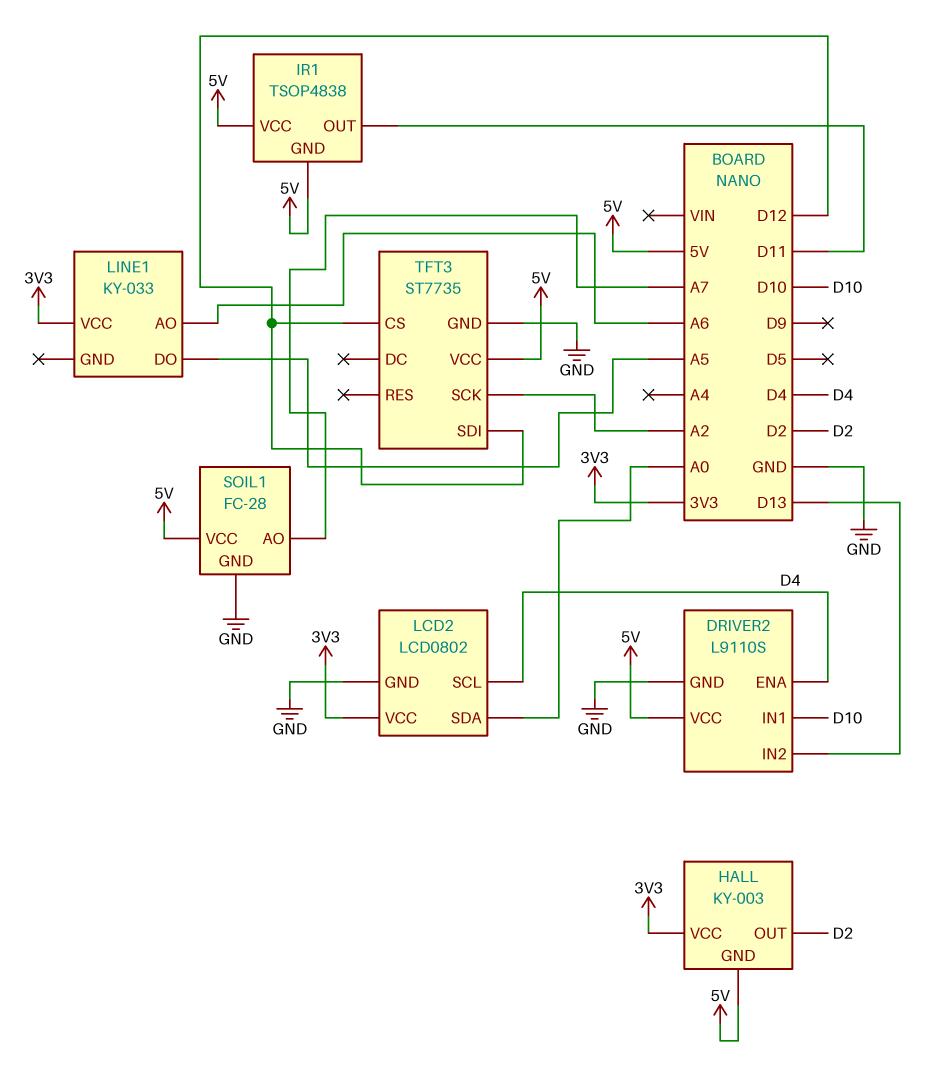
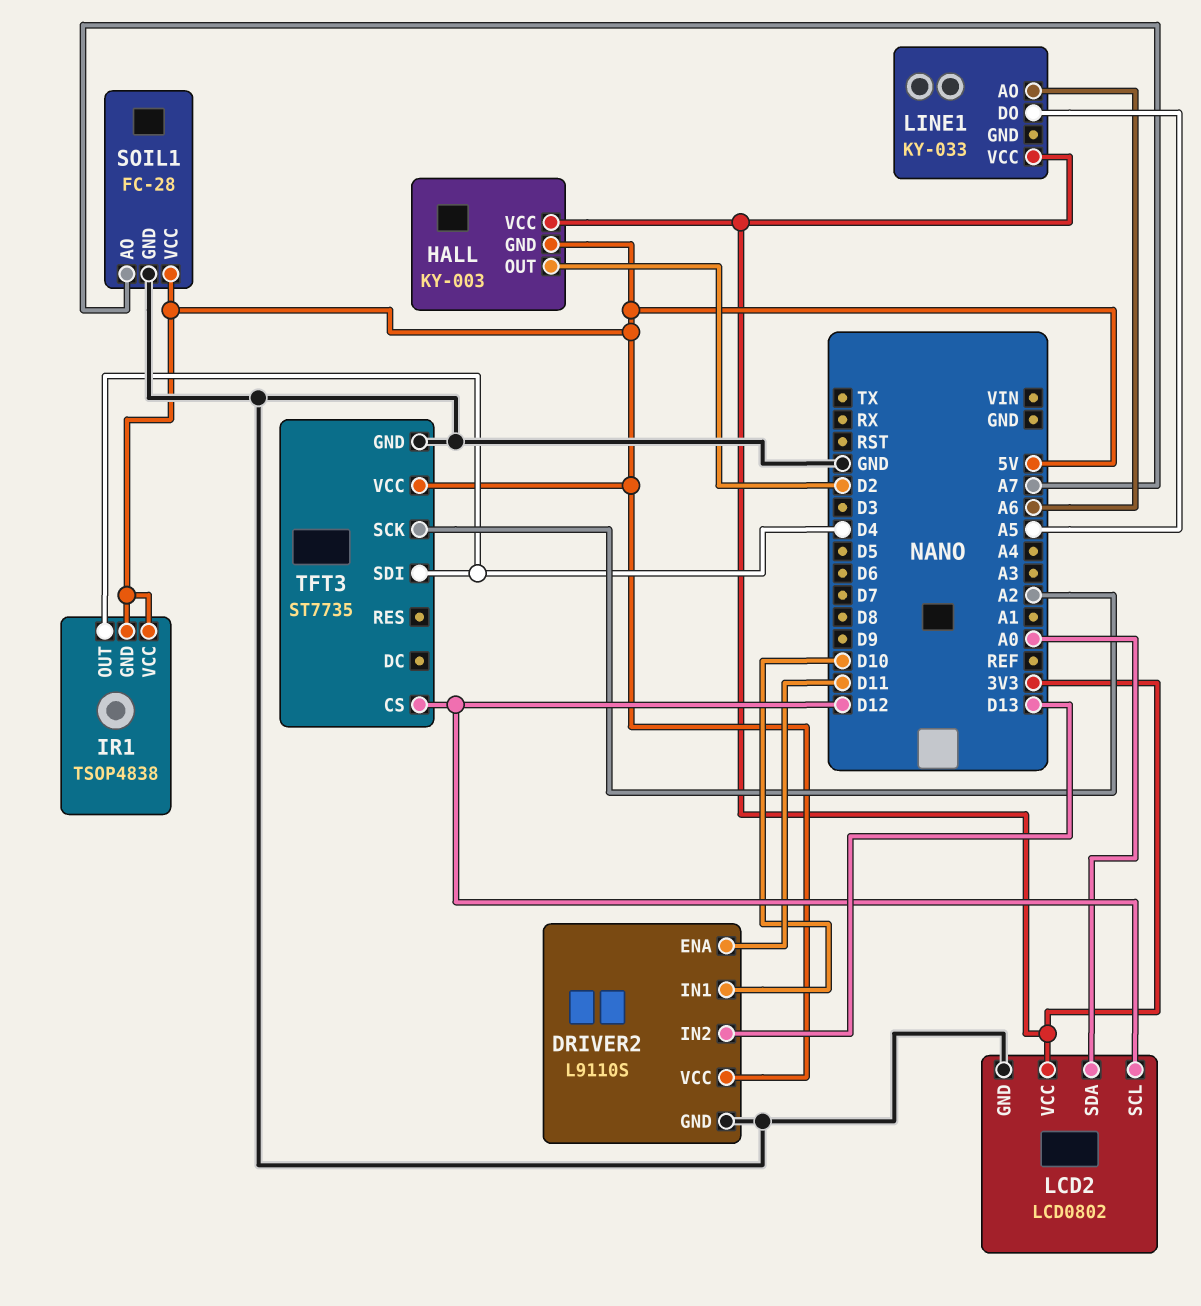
DRIVER2 pin ENA: D4 -> D11
IR1 pin OUT: D11 -> D4
LCD2 pin SCL: D4 -> D12
TFT3 pin SDI: D12 -> D4

